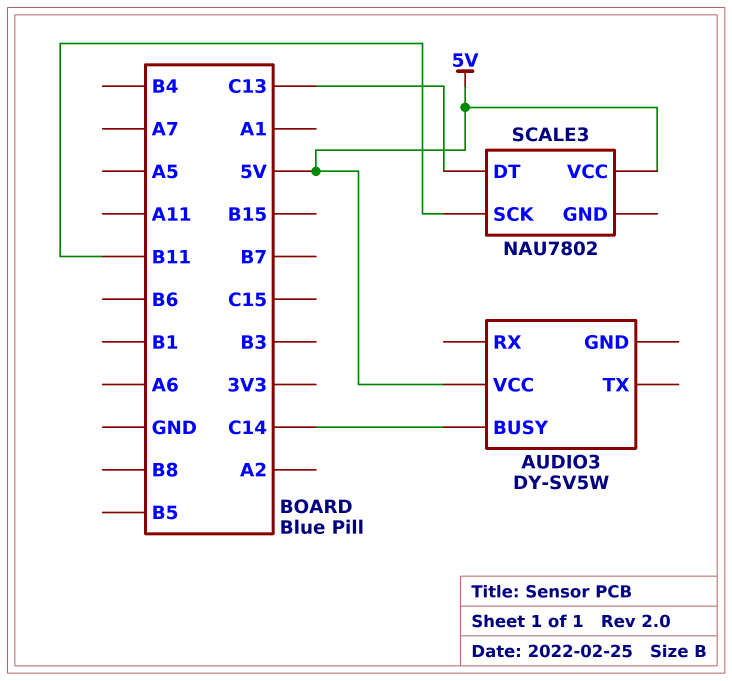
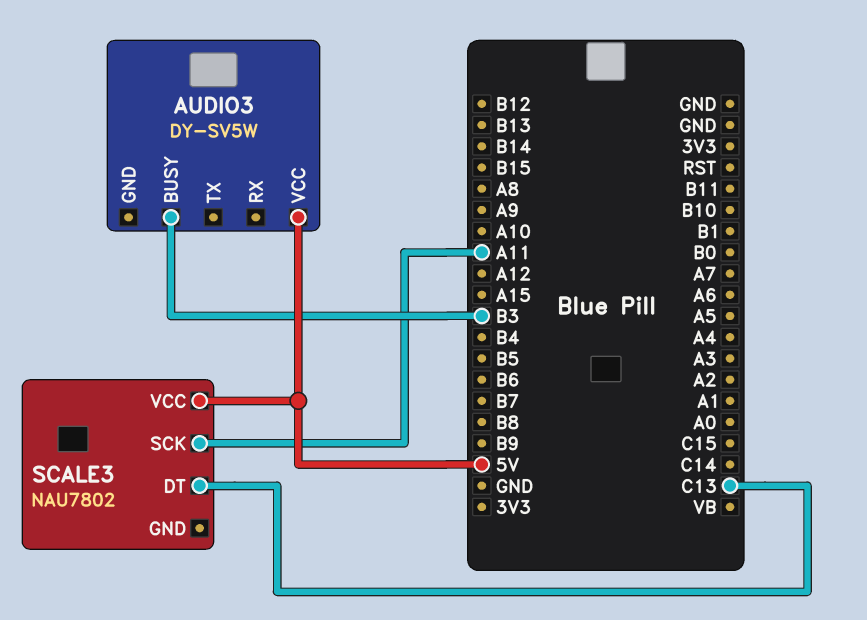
AUDIO3 pin BUSY: C14 -> B3
SCALE3 pin SCK: B11 -> A11

